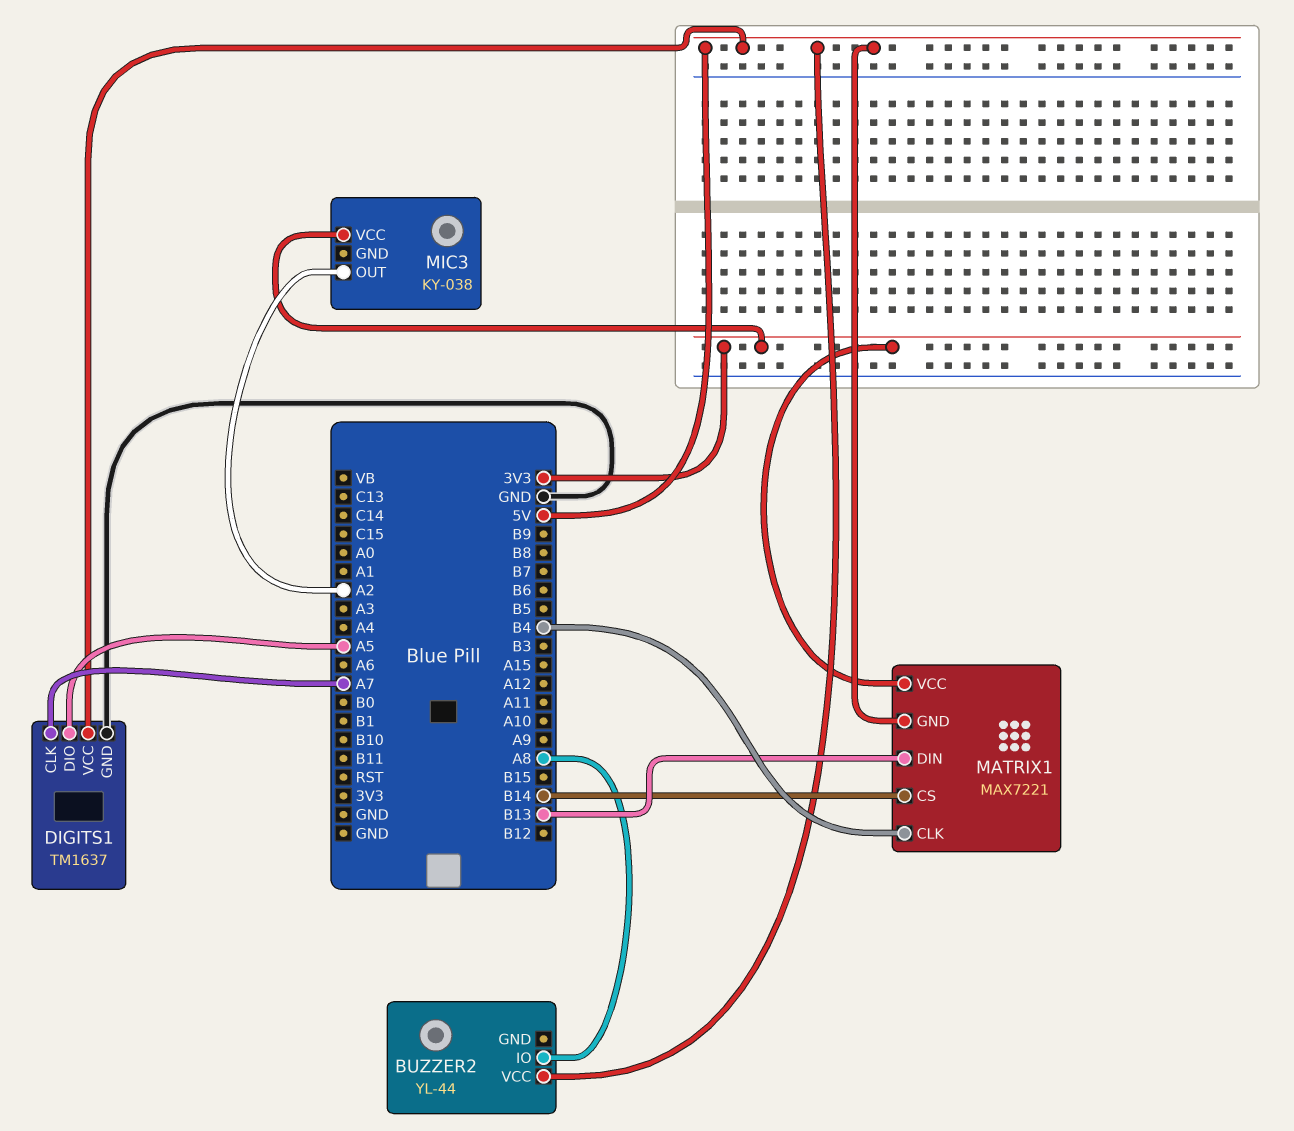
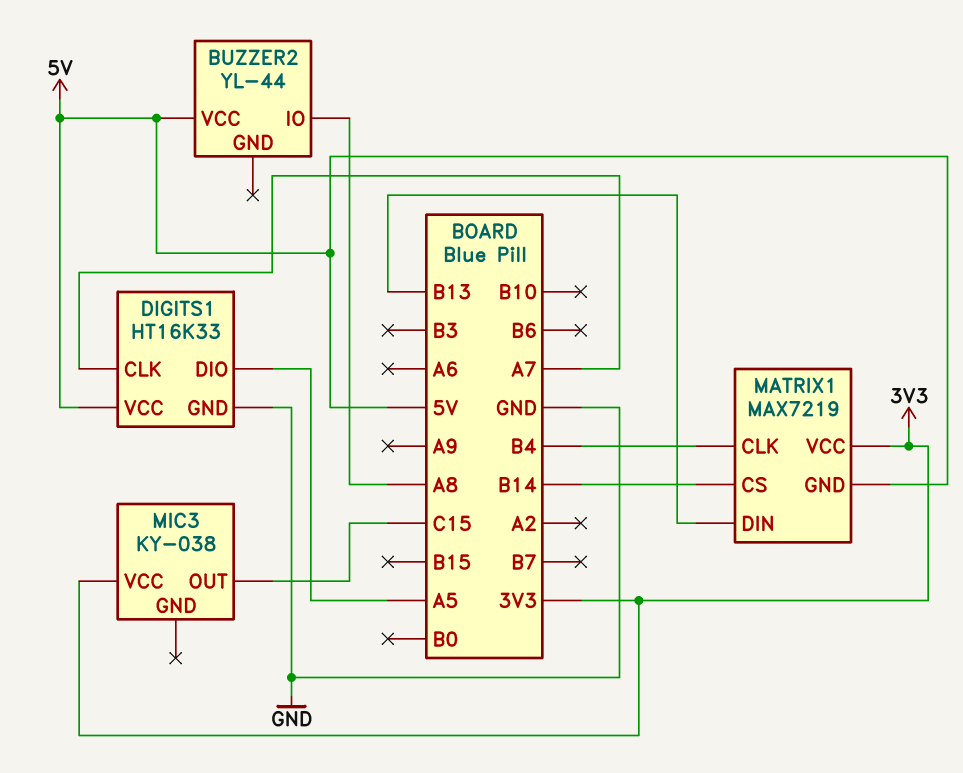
DIGITS1: TM1637 -> HT16K33
MATRIX1: MAX7221 -> MAX7219
MIC3 pin OUT: A2 -> C15

